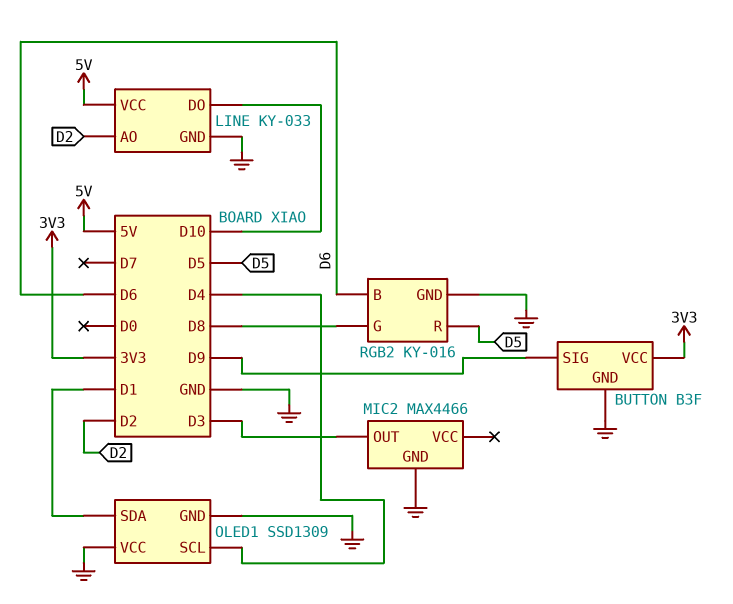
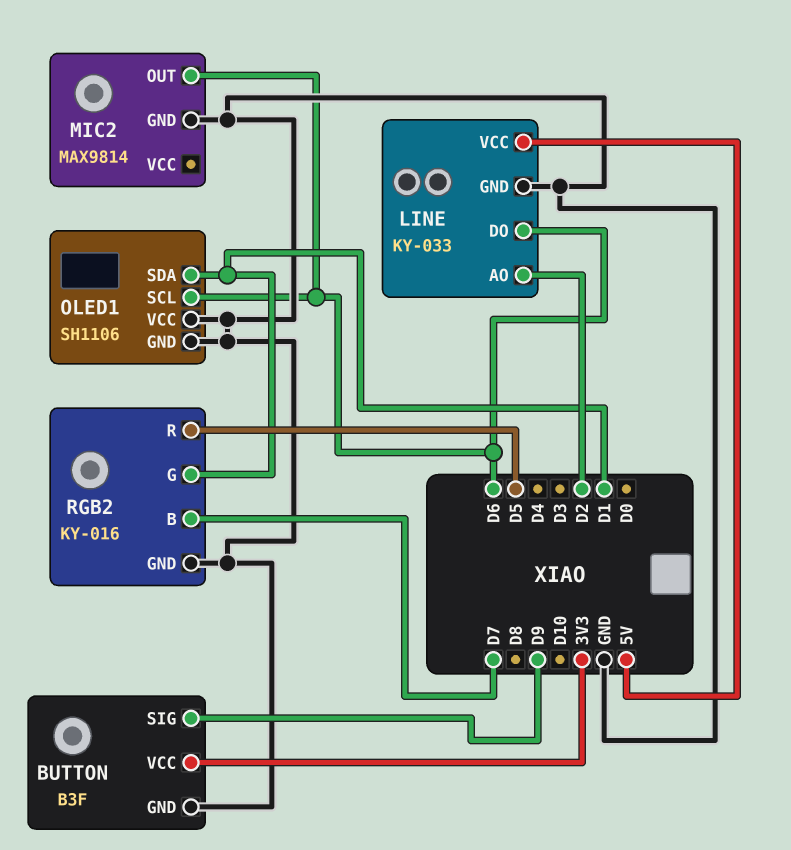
LINE pin DO: D10 -> D6
MIC2: MAX4466 -> MAX9814
MIC2 pin OUT: D3 -> D6
OLED1: SSD1309 -> SH1106
OLED1 pin SCL: D4 -> D6
RGB2 pin B: D6 -> D7
RGB2 pin G: D8 -> D1

